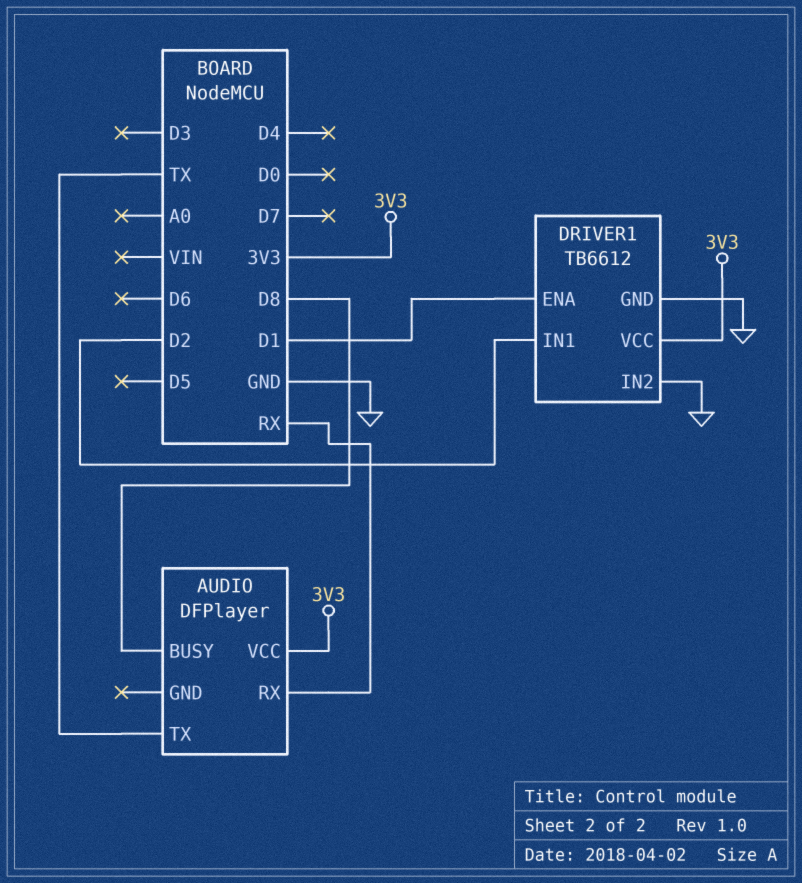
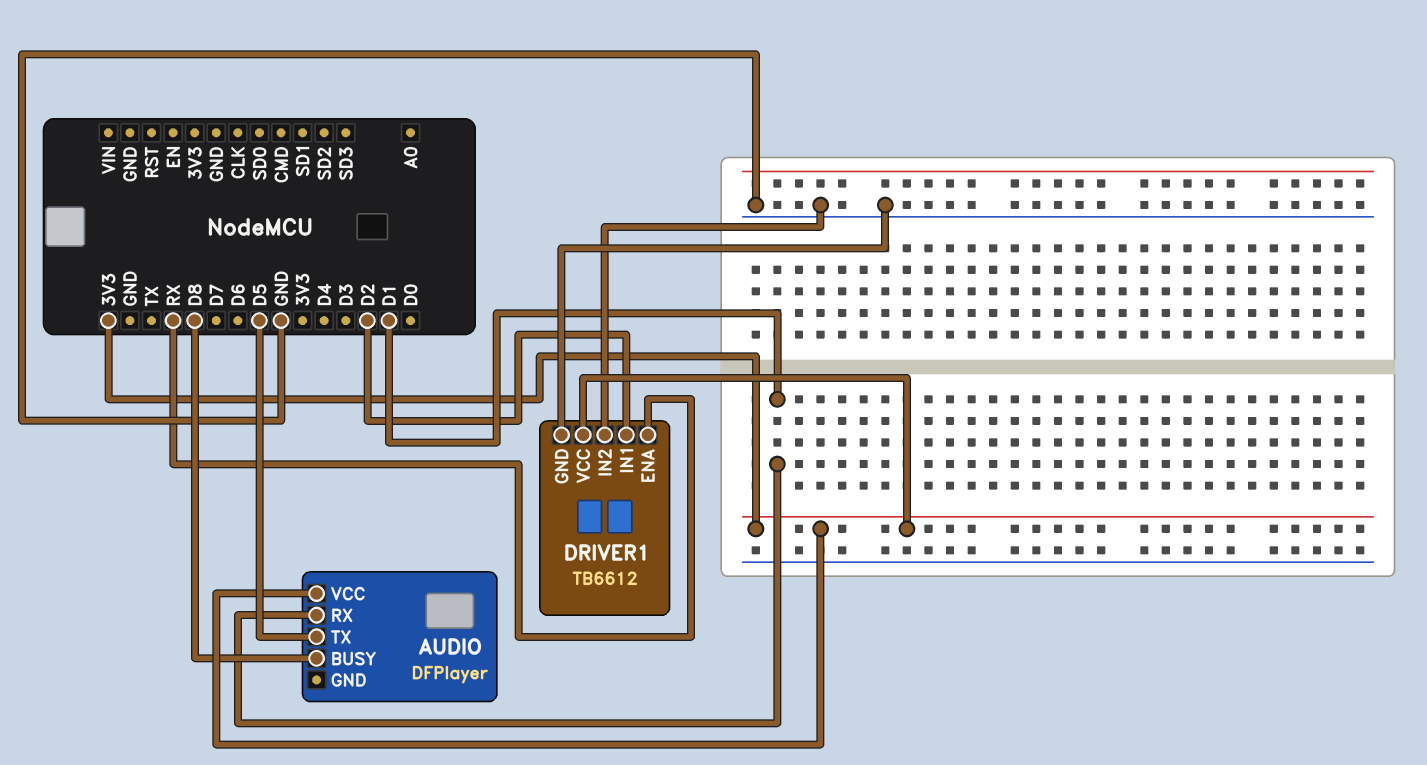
AUDIO pin RX: RX -> D1
AUDIO pin TX: TX -> D5
DRIVER1 pin ENA: D1 -> RX

